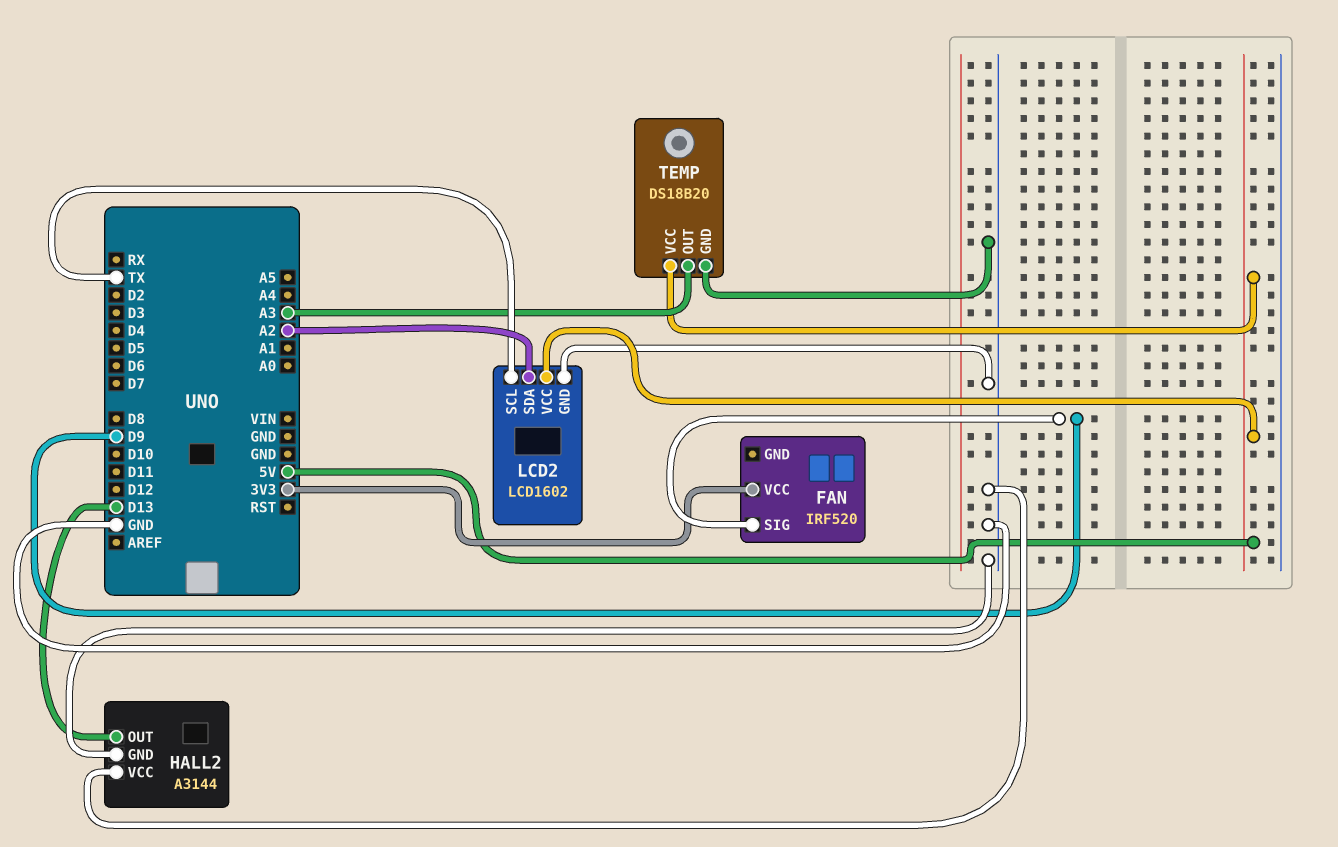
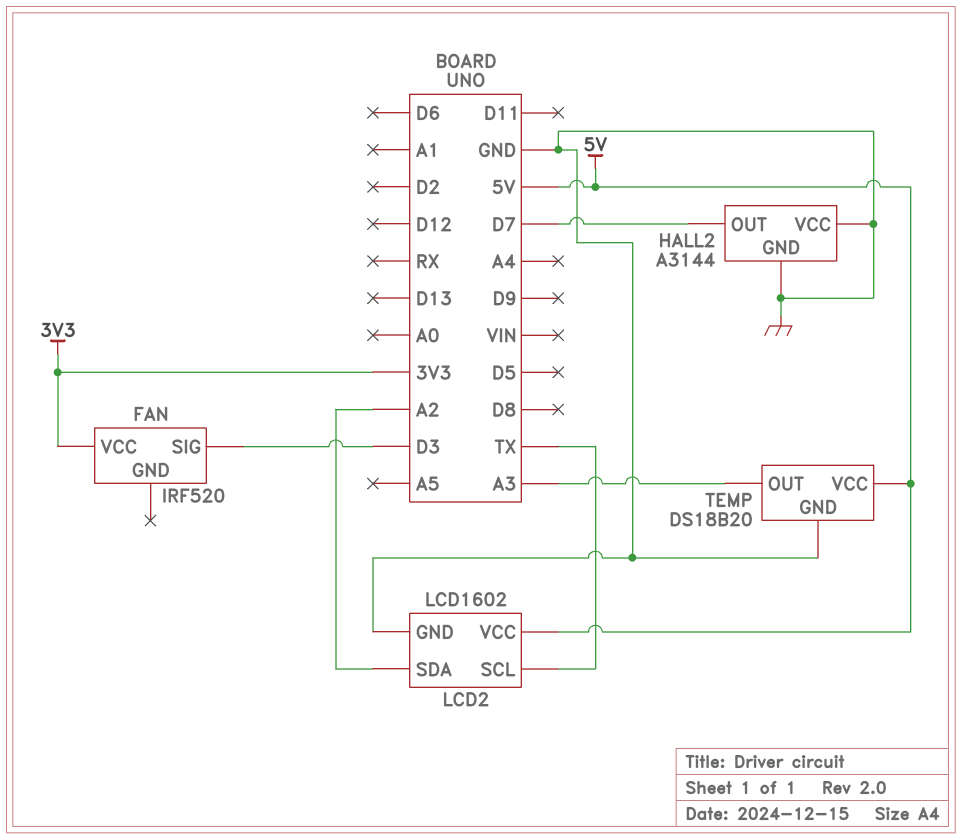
FAN pin SIG: D9 -> D3
HALL2 pin OUT: D13 -> D7

